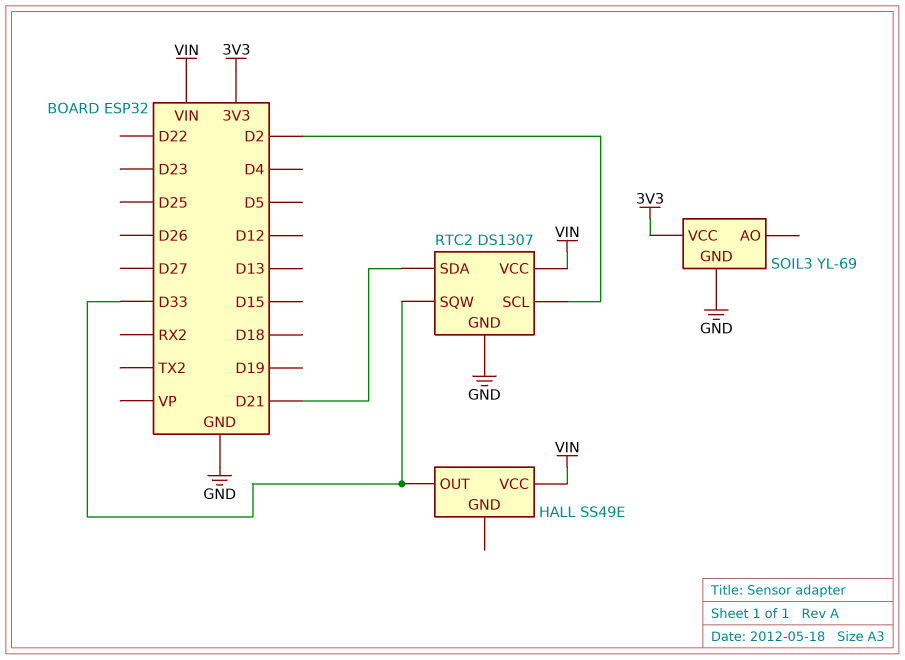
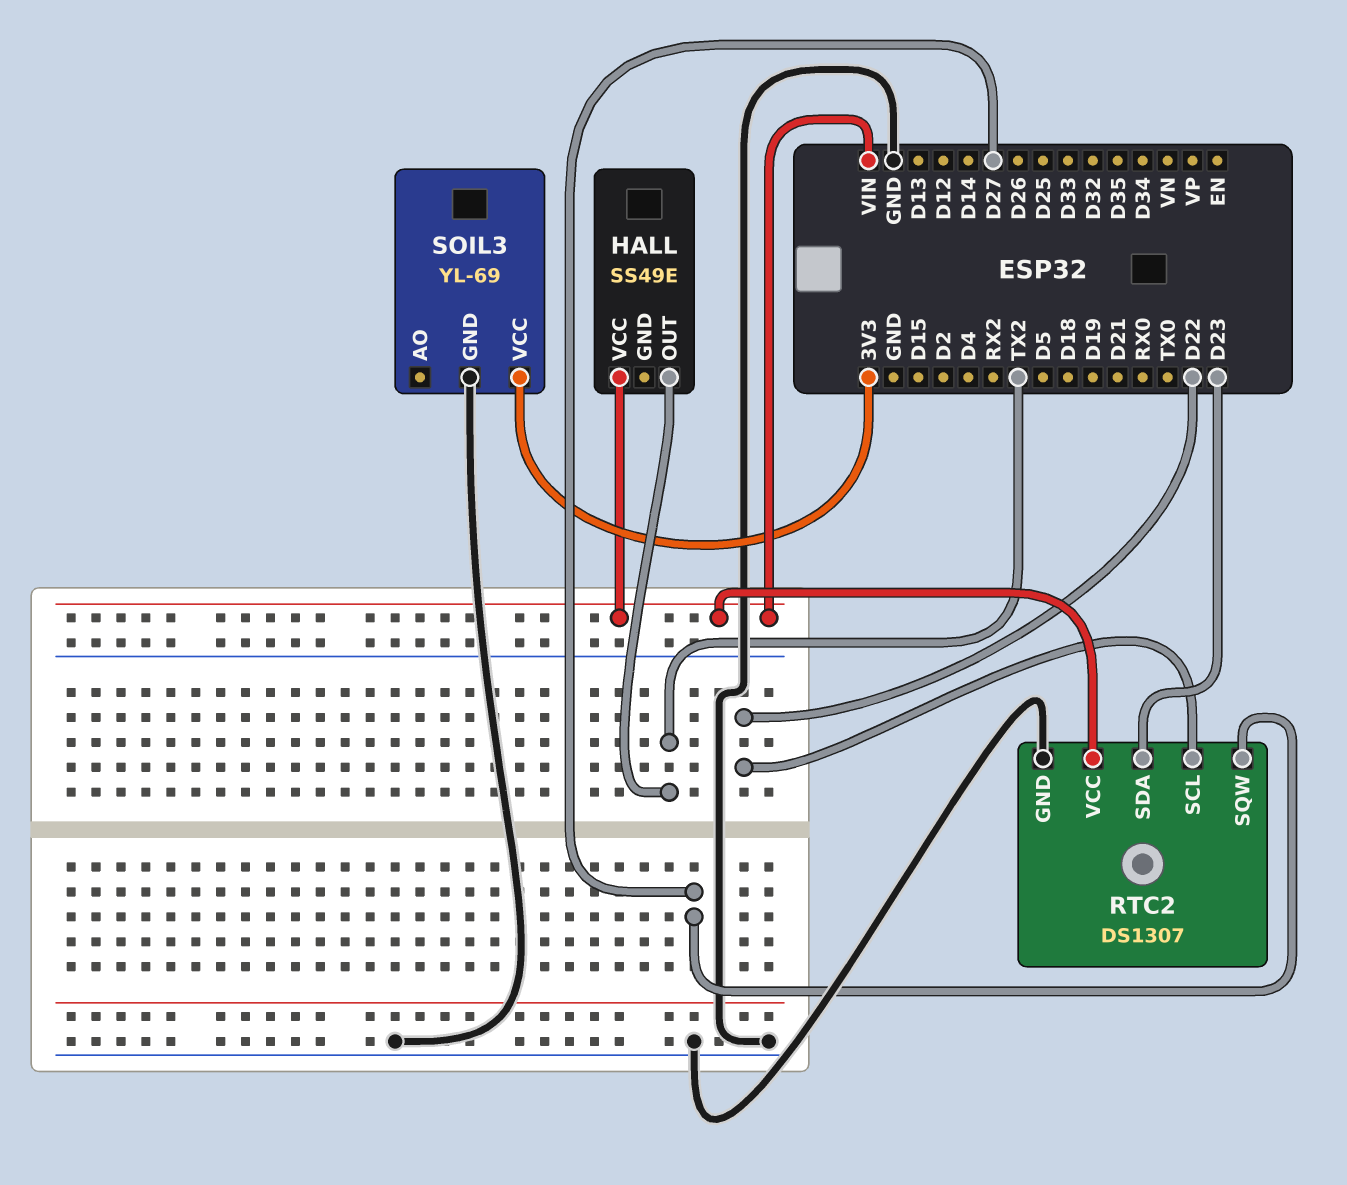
HALL pin OUT: D33 -> TX2
RTC2 pin SCL: D2 -> D22
RTC2 pin SDA: D21 -> D23
RTC2 pin SQW: D33 -> D27

